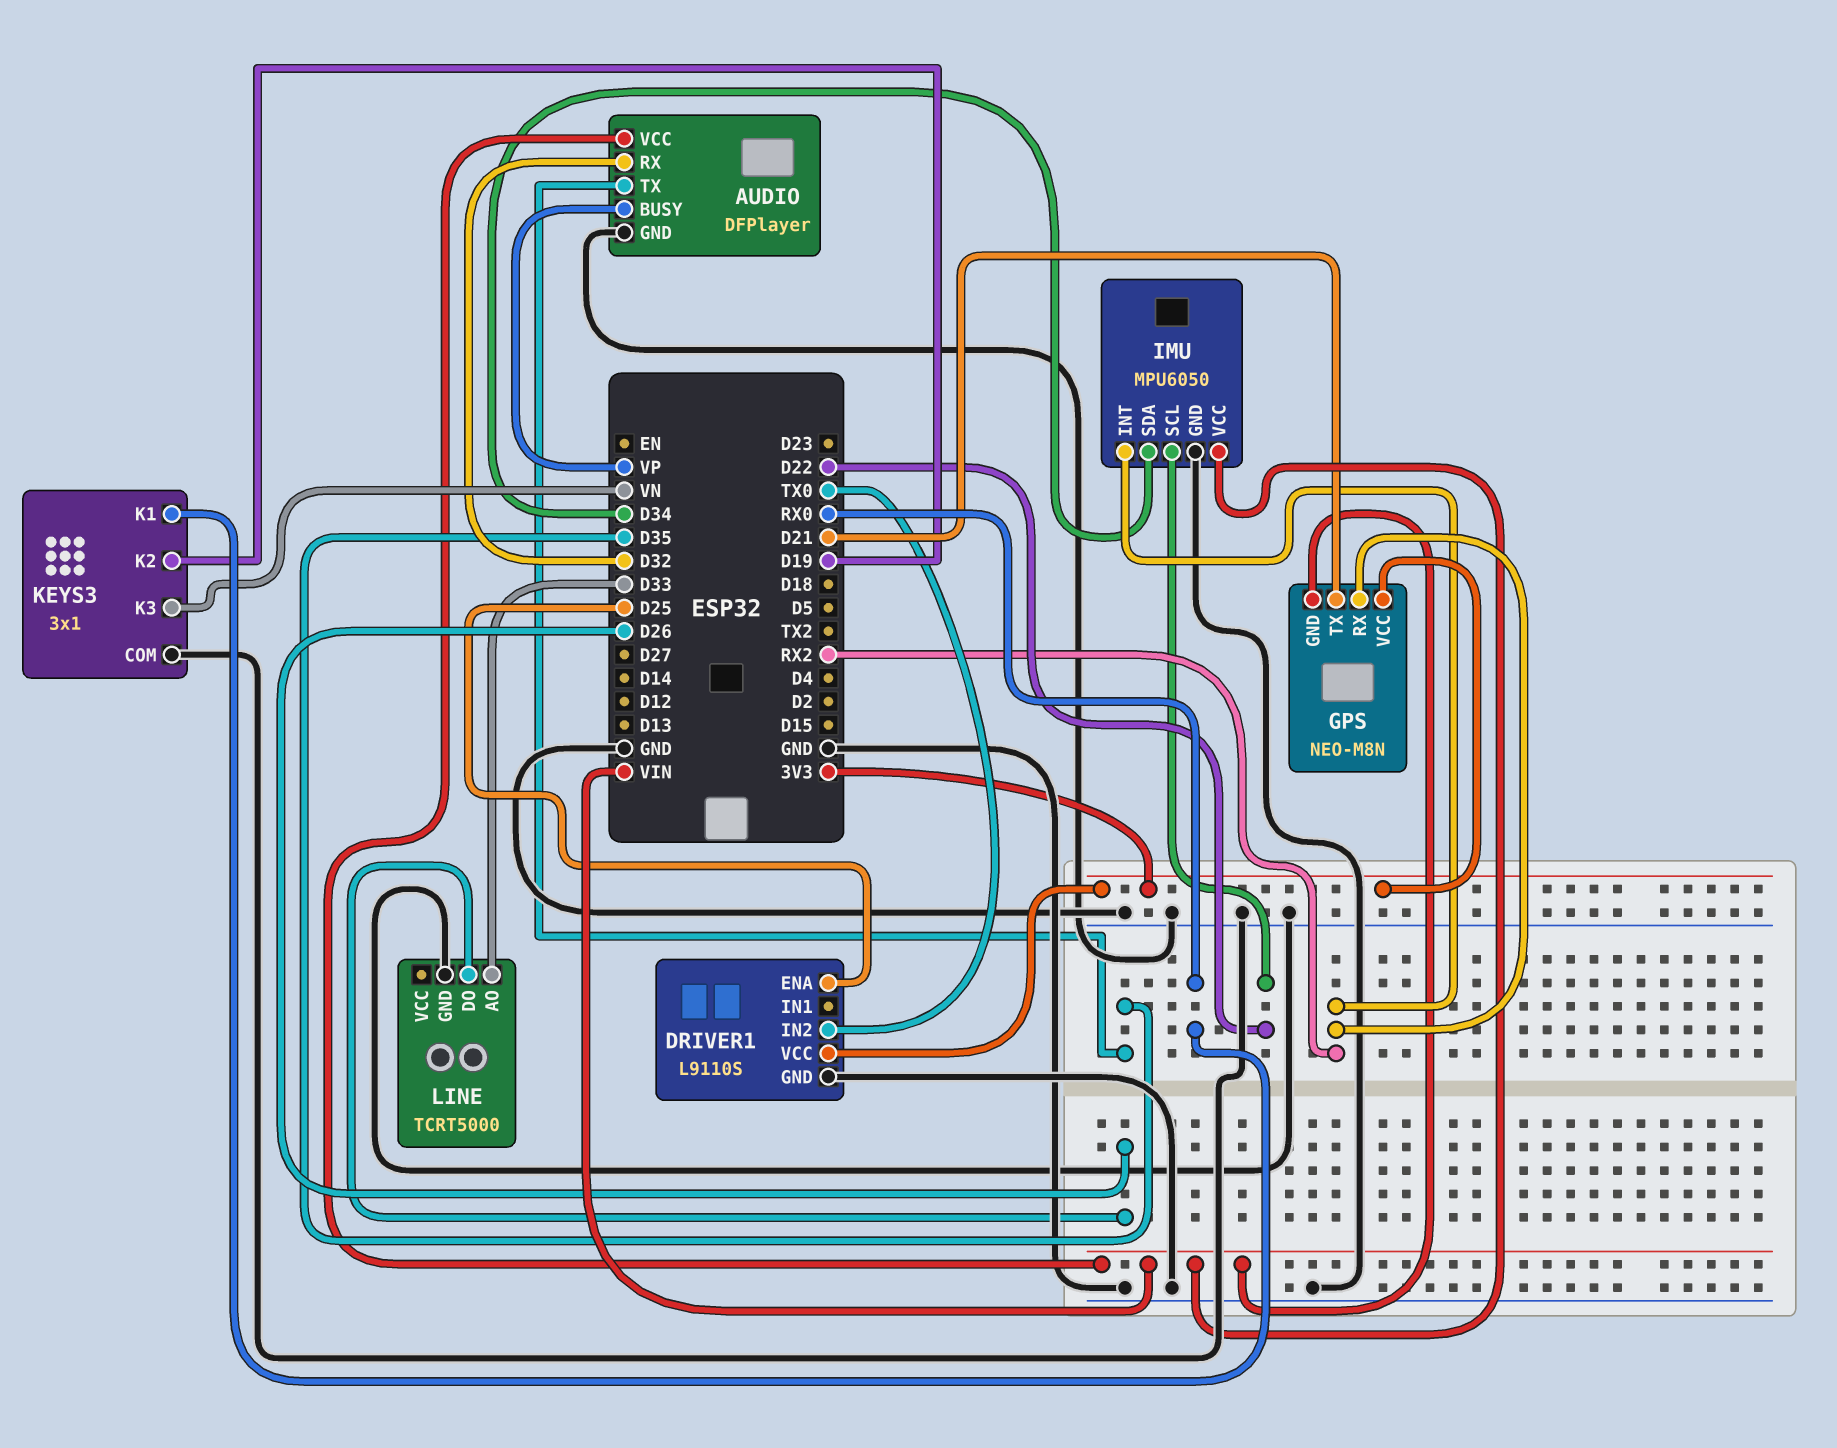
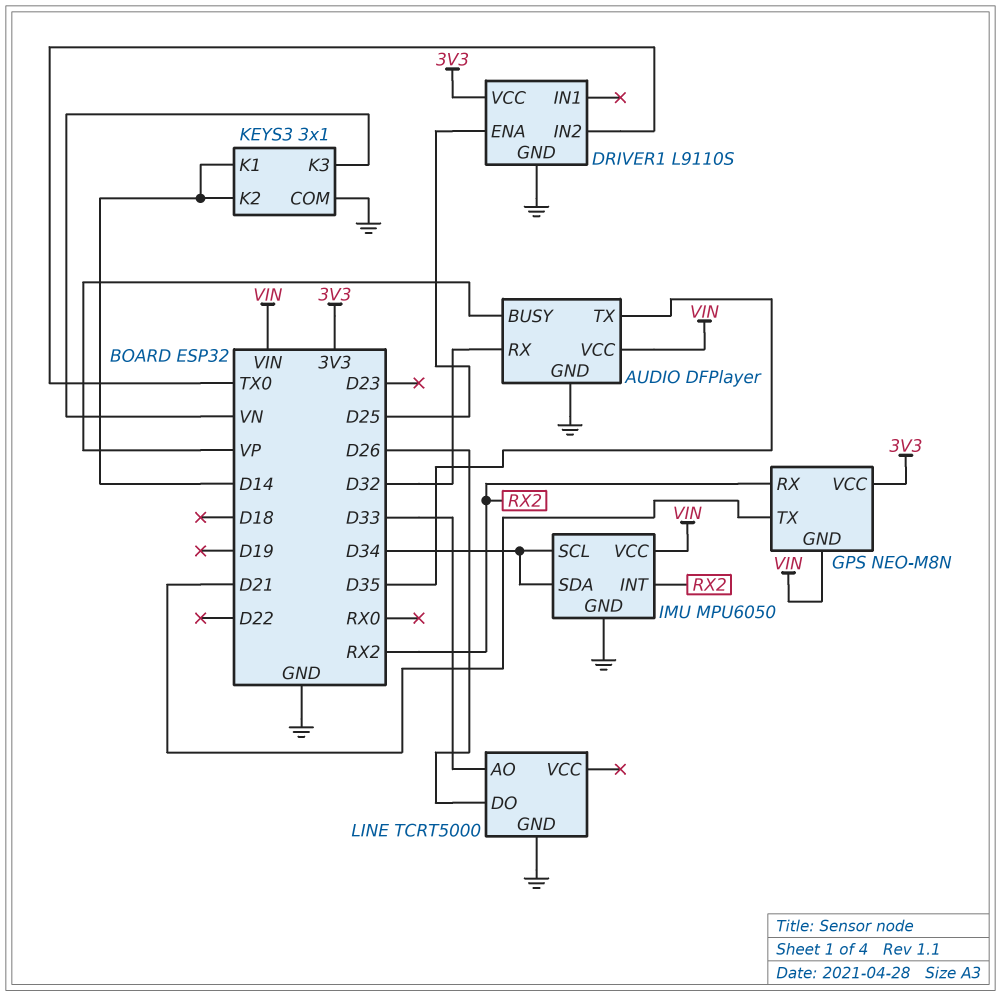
IMU pin SCL: D22 -> D34
KEYS3 pin K1: RX0 -> D14
KEYS3 pin K2: D19 -> D14

